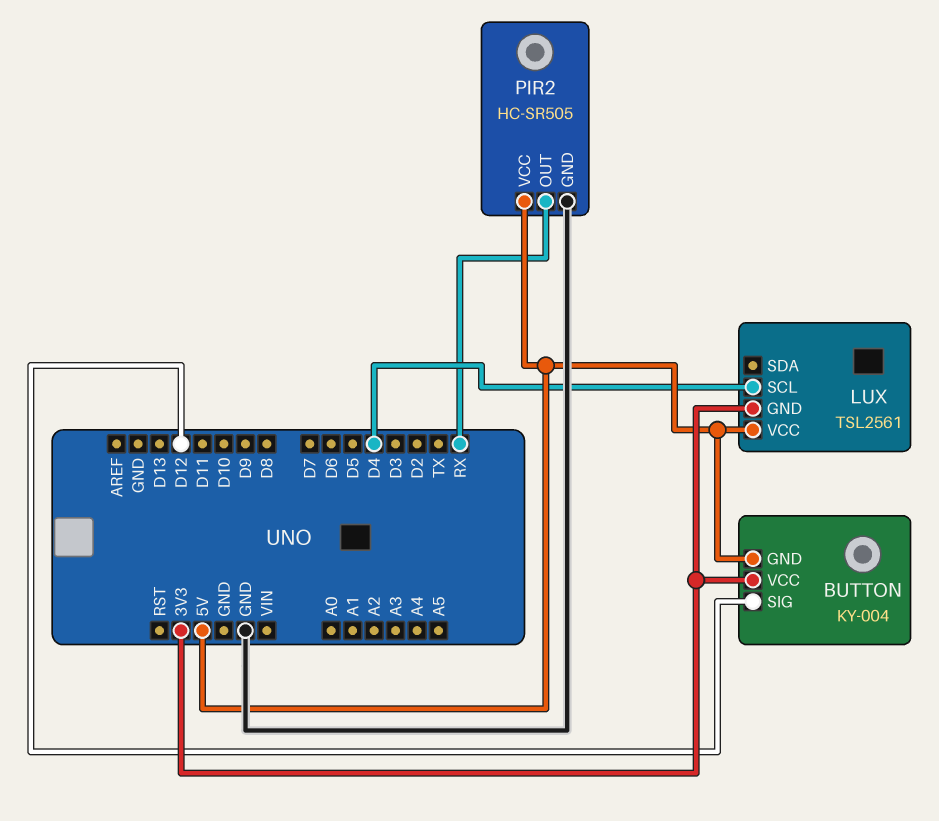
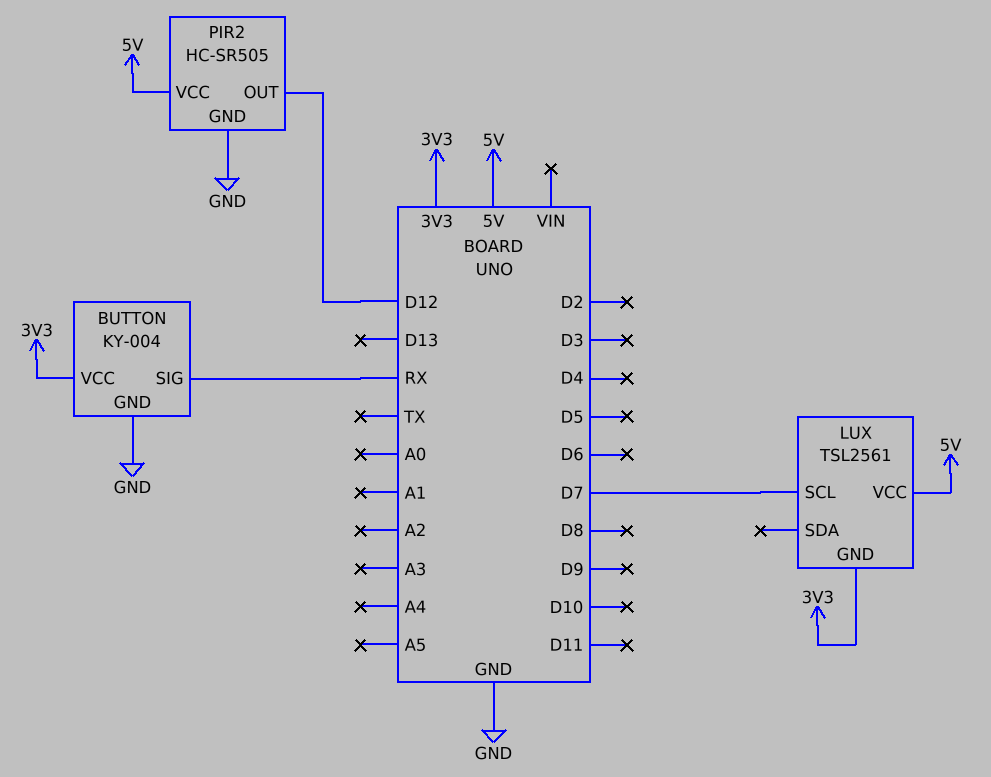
BUTTON pin GND: 5V -> GND
BUTTON pin SIG: D12 -> RX
LUX pin SCL: D4 -> D7
PIR2 pin OUT: RX -> D12

